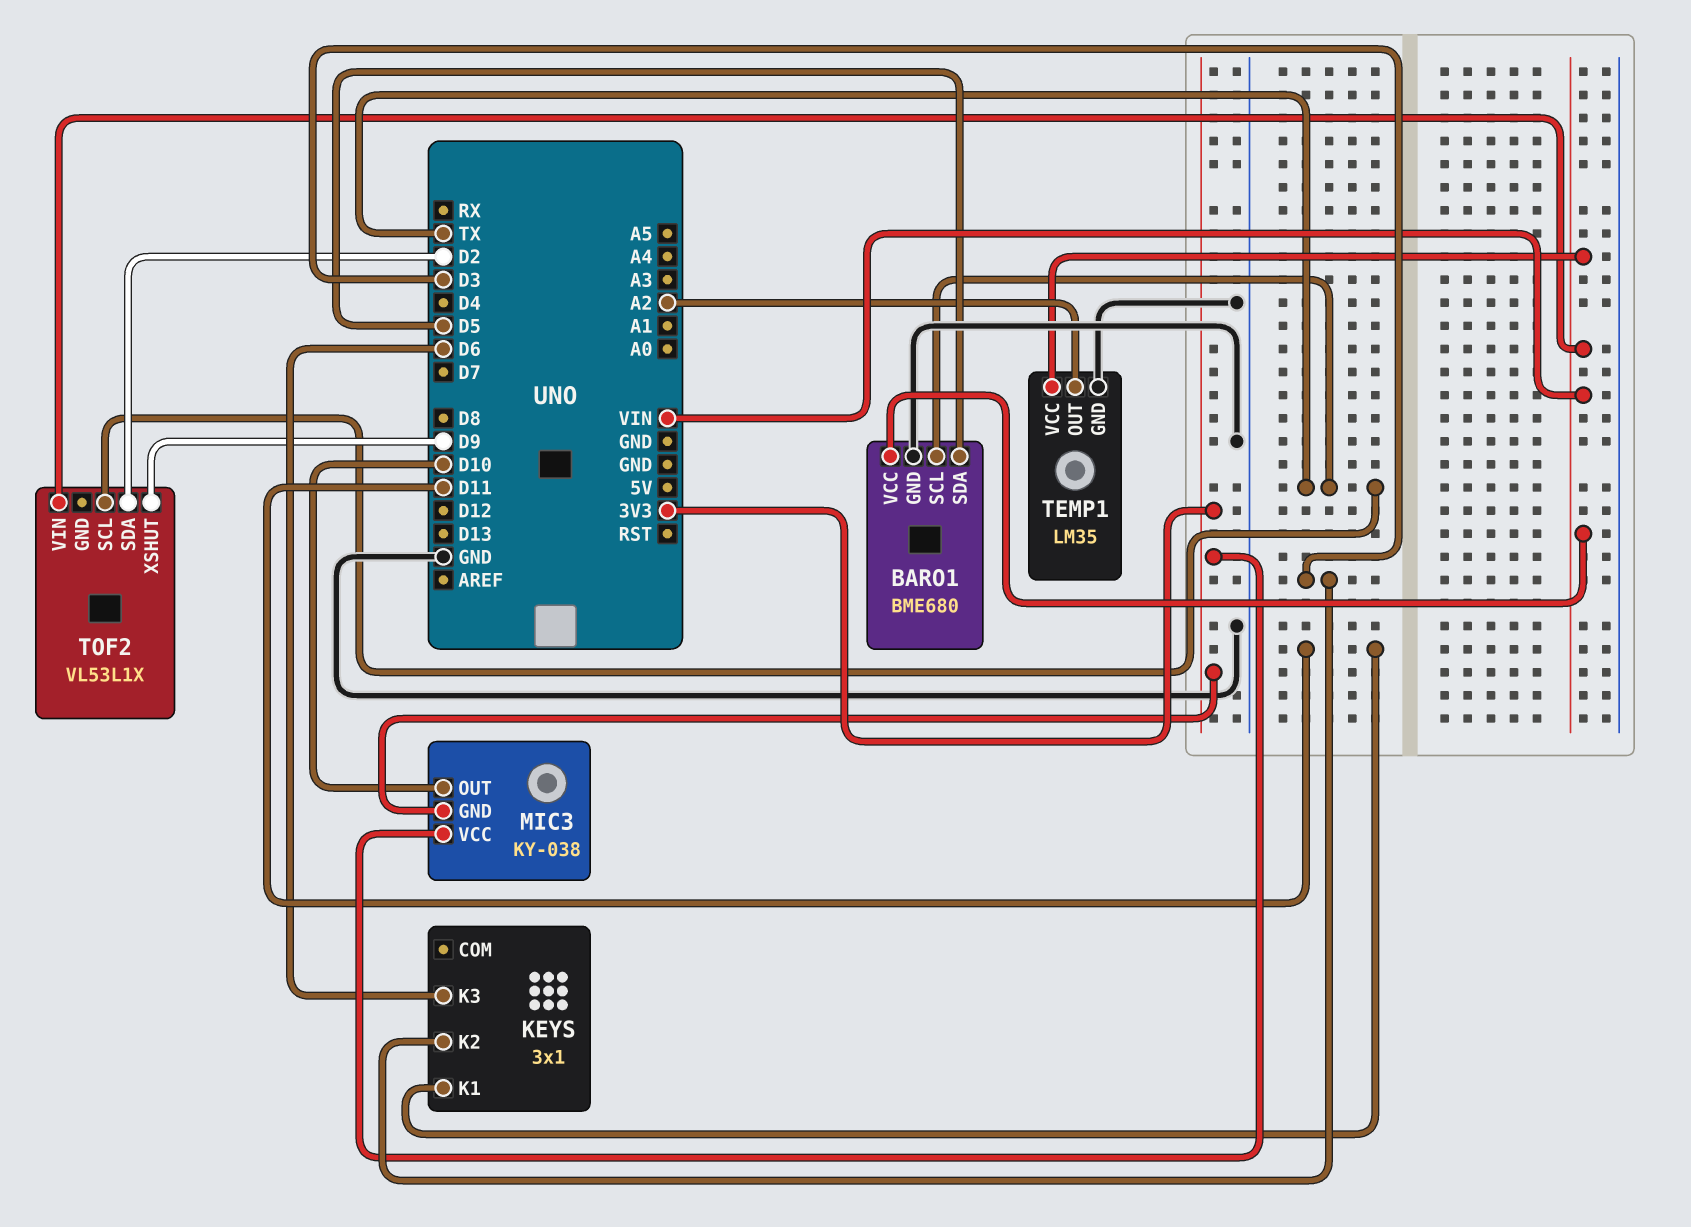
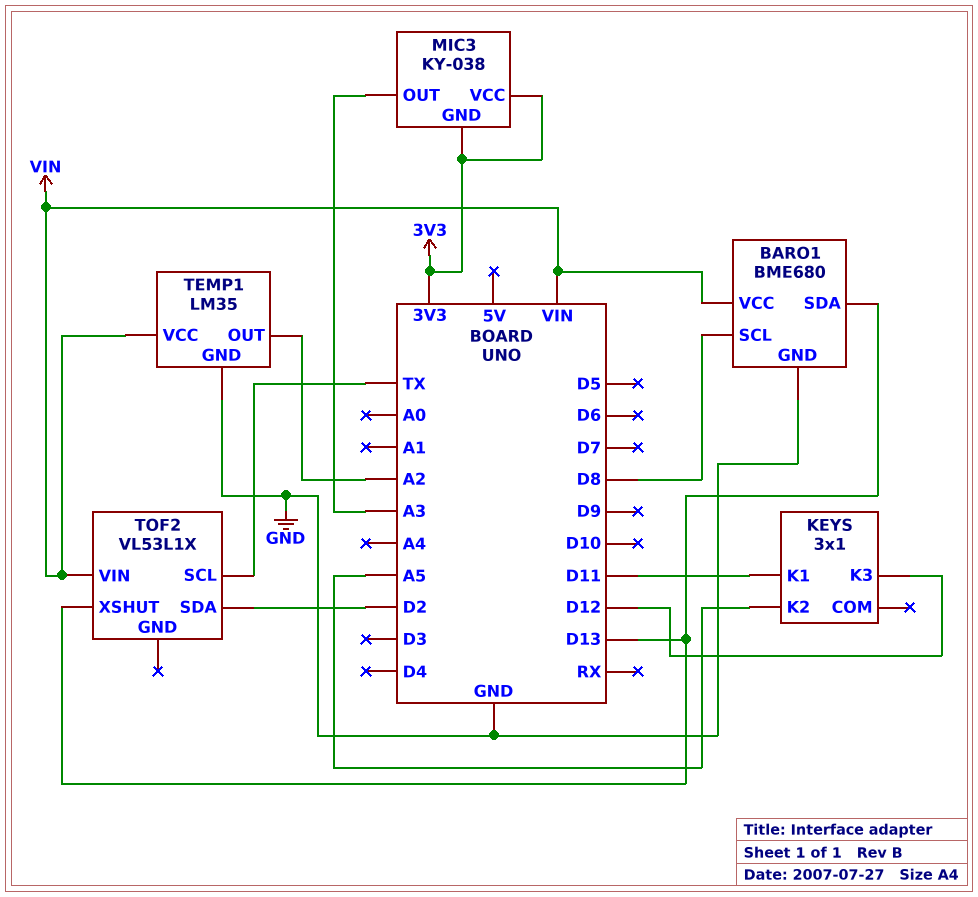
BARO1 pin SCL: TX -> D8
BARO1 pin SDA: D5 -> D13
KEYS pin K2: D3 -> A5
KEYS pin K3: D6 -> D12
MIC3 pin OUT: D10 -> A3
TOF2 pin XSHUT: D9 -> D13

